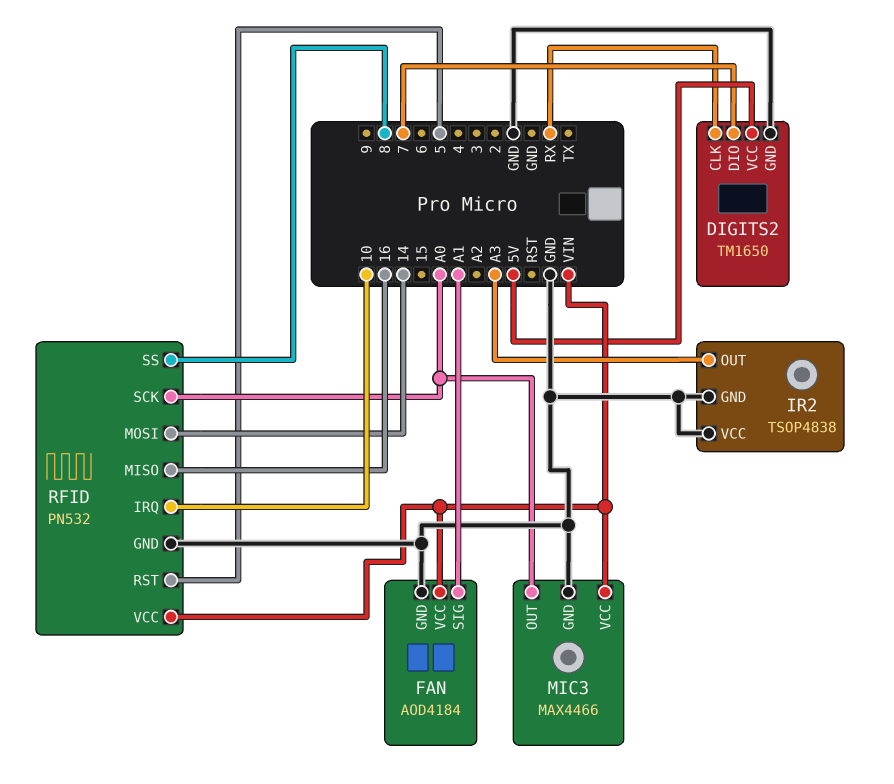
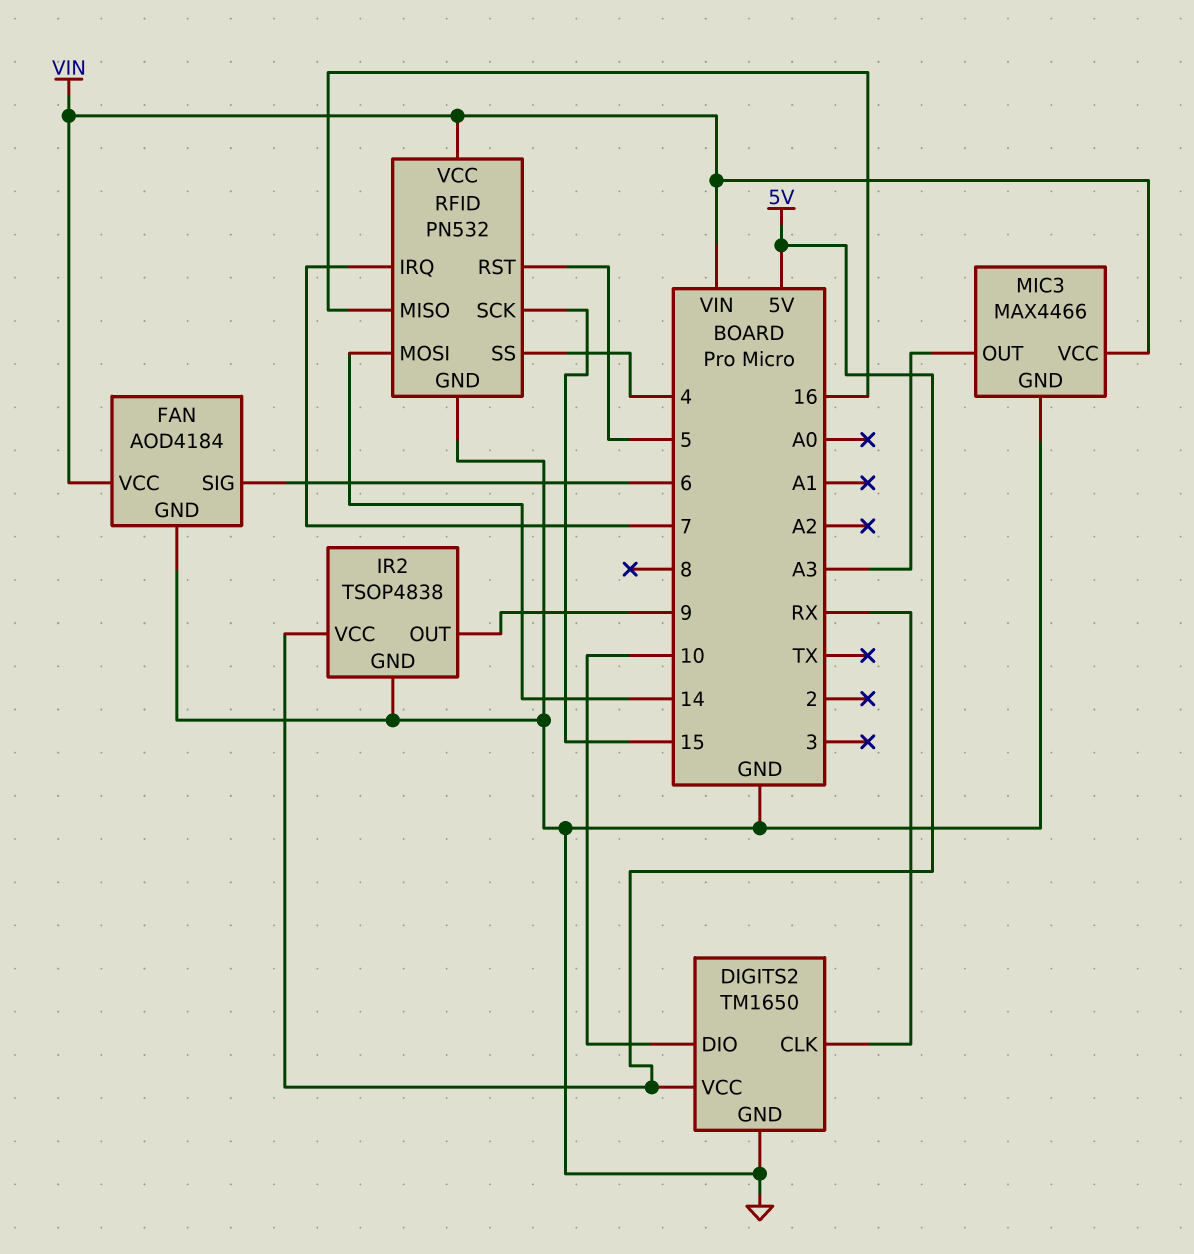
DIGITS2 pin DIO: 7 -> 10
FAN pin SIG: A1 -> 6
IR2 pin OUT: A3 -> 9
IR2 pin VCC: GND -> 5V
MIC3 pin OUT: A0 -> A3
RFID pin IRQ: 10 -> 7
RFID pin SCK: A0 -> 15
RFID pin SS: 8 -> 4

